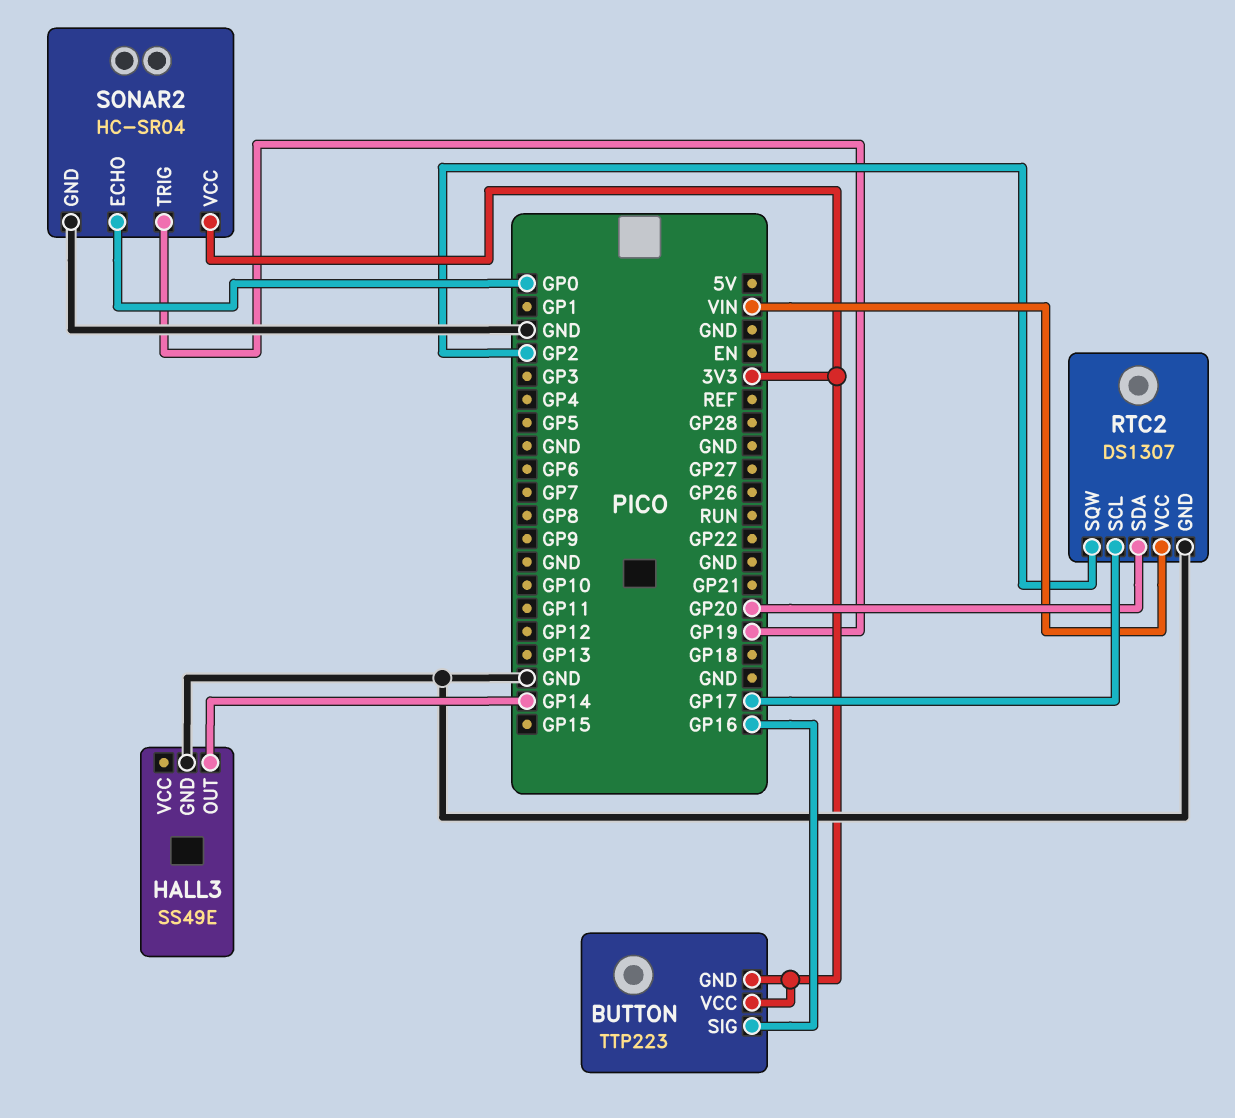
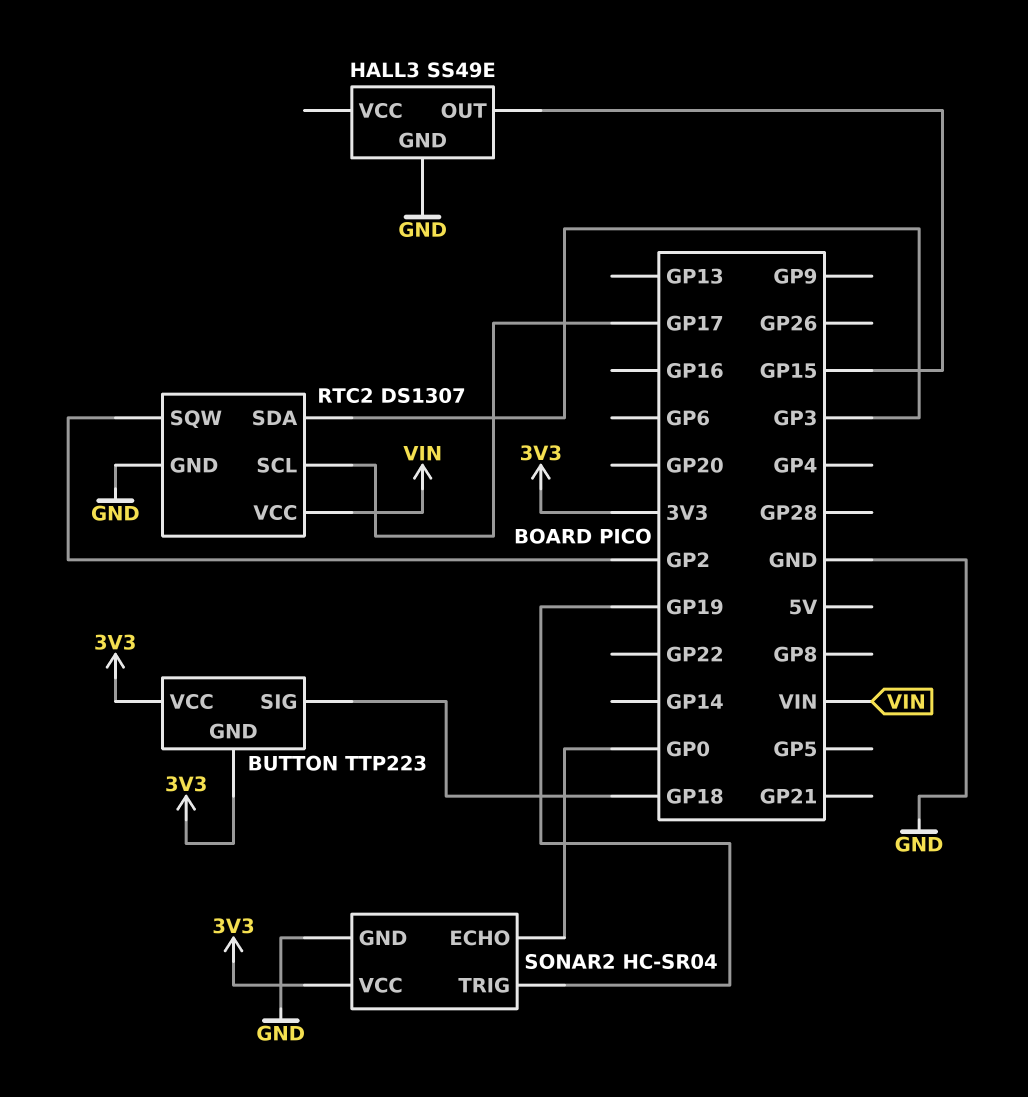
BUTTON pin SIG: GP16 -> GP18
HALL3 pin OUT: GP14 -> GP15
RTC2 pin SDA: GP20 -> GP3

